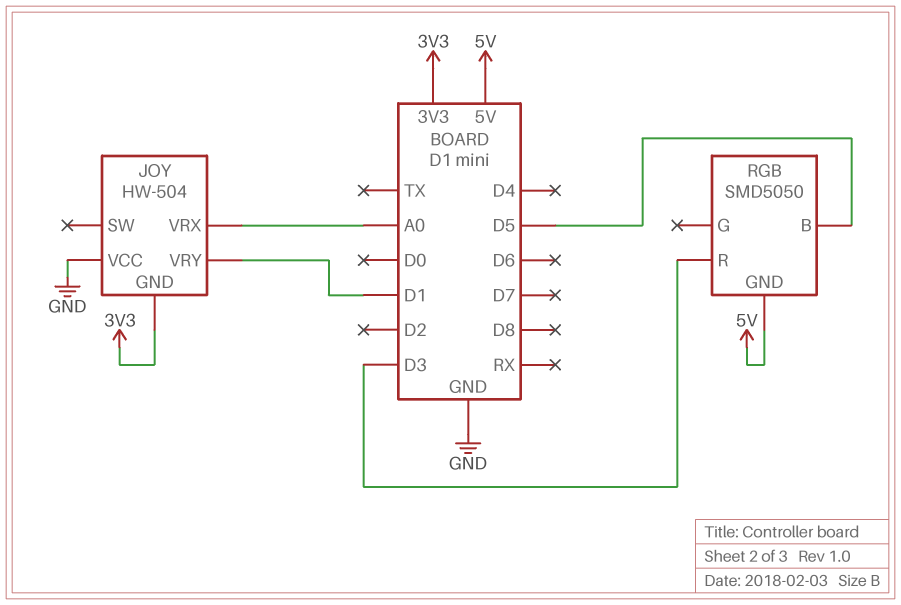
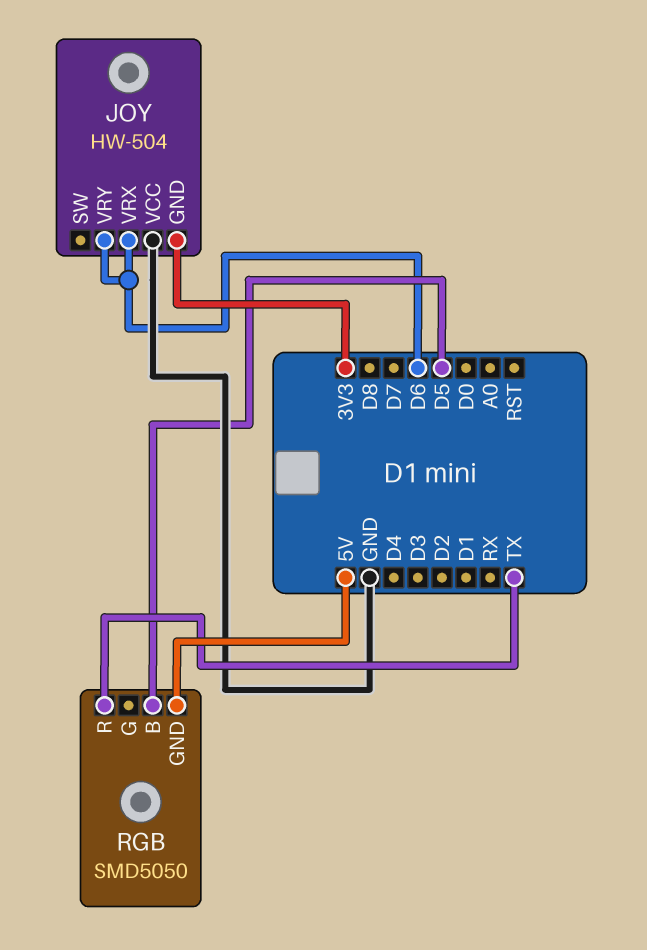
JOY pin VRX: A0 -> D6
JOY pin VRY: D1 -> D6
RGB pin R: D3 -> TX

